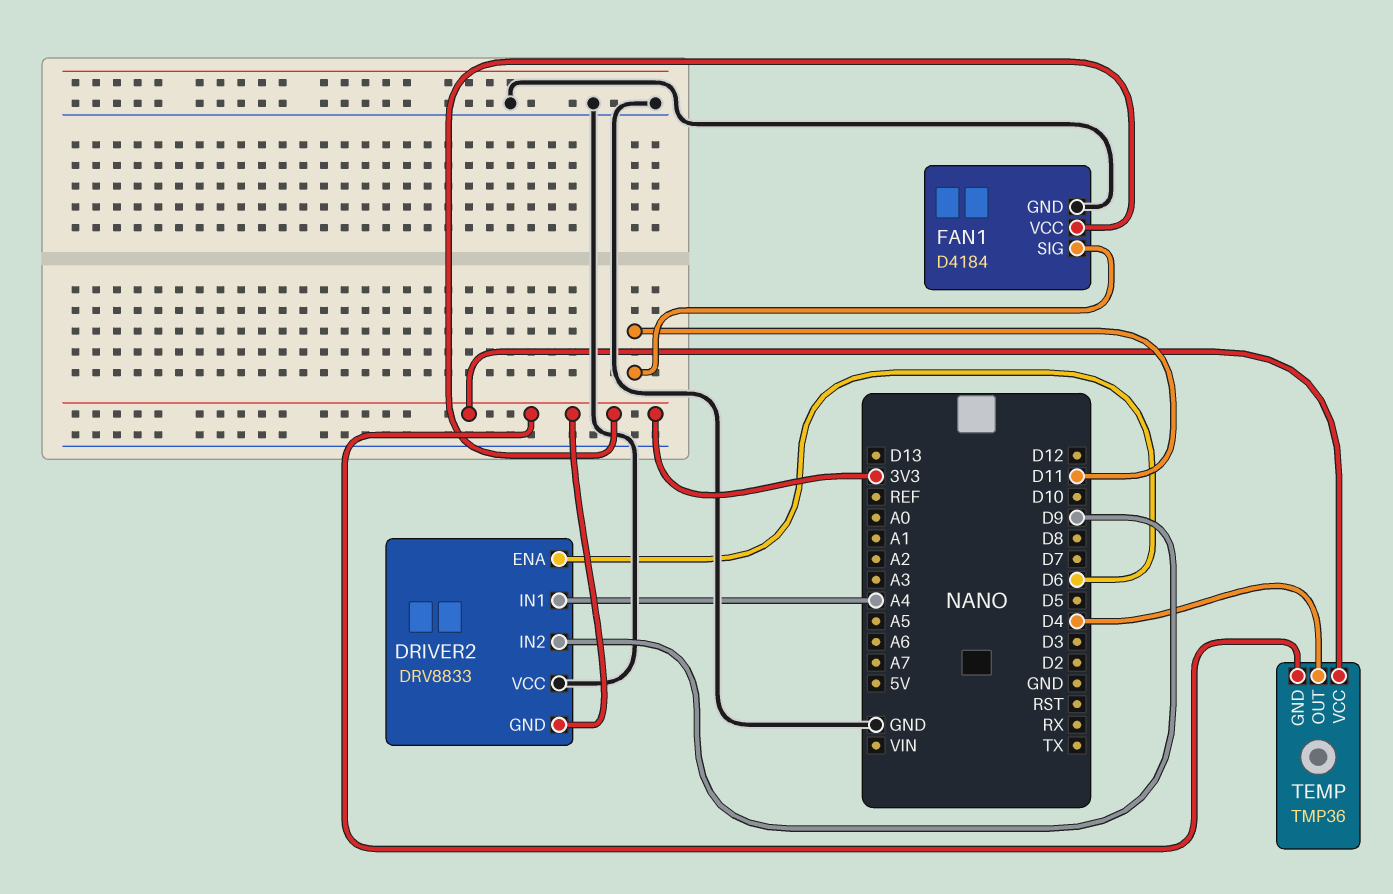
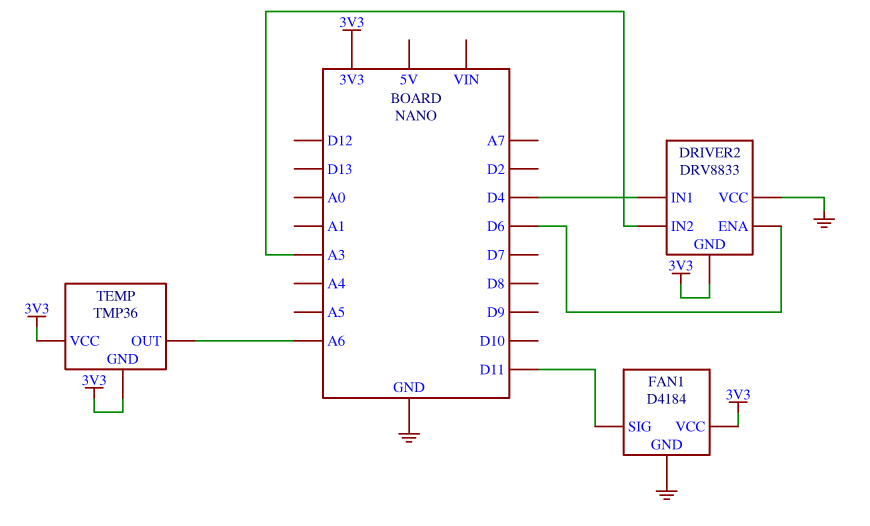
DRIVER2 pin IN1: A4 -> D4
DRIVER2 pin IN2: D9 -> A3
TEMP pin OUT: D4 -> A6

